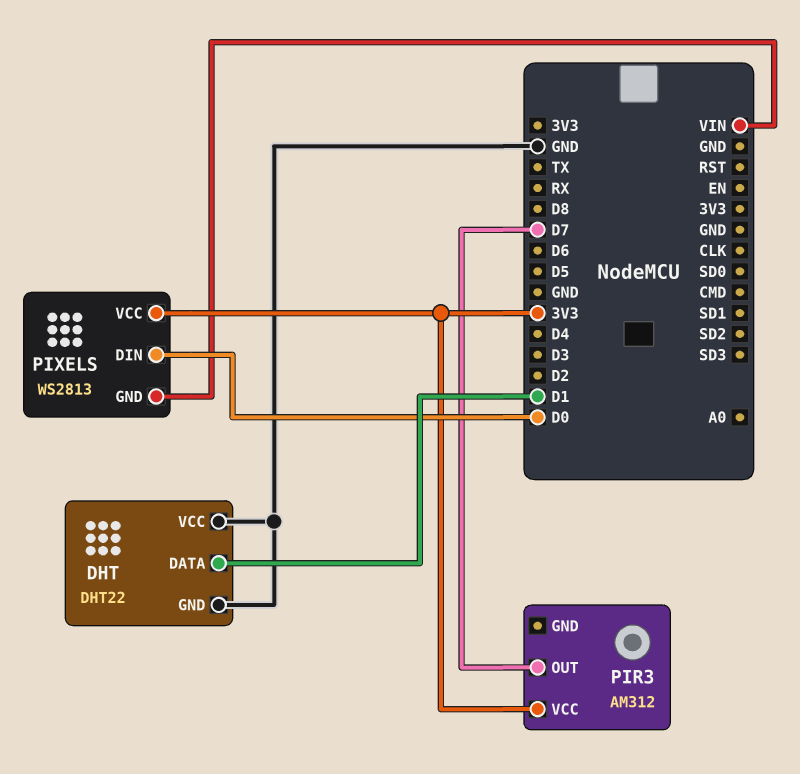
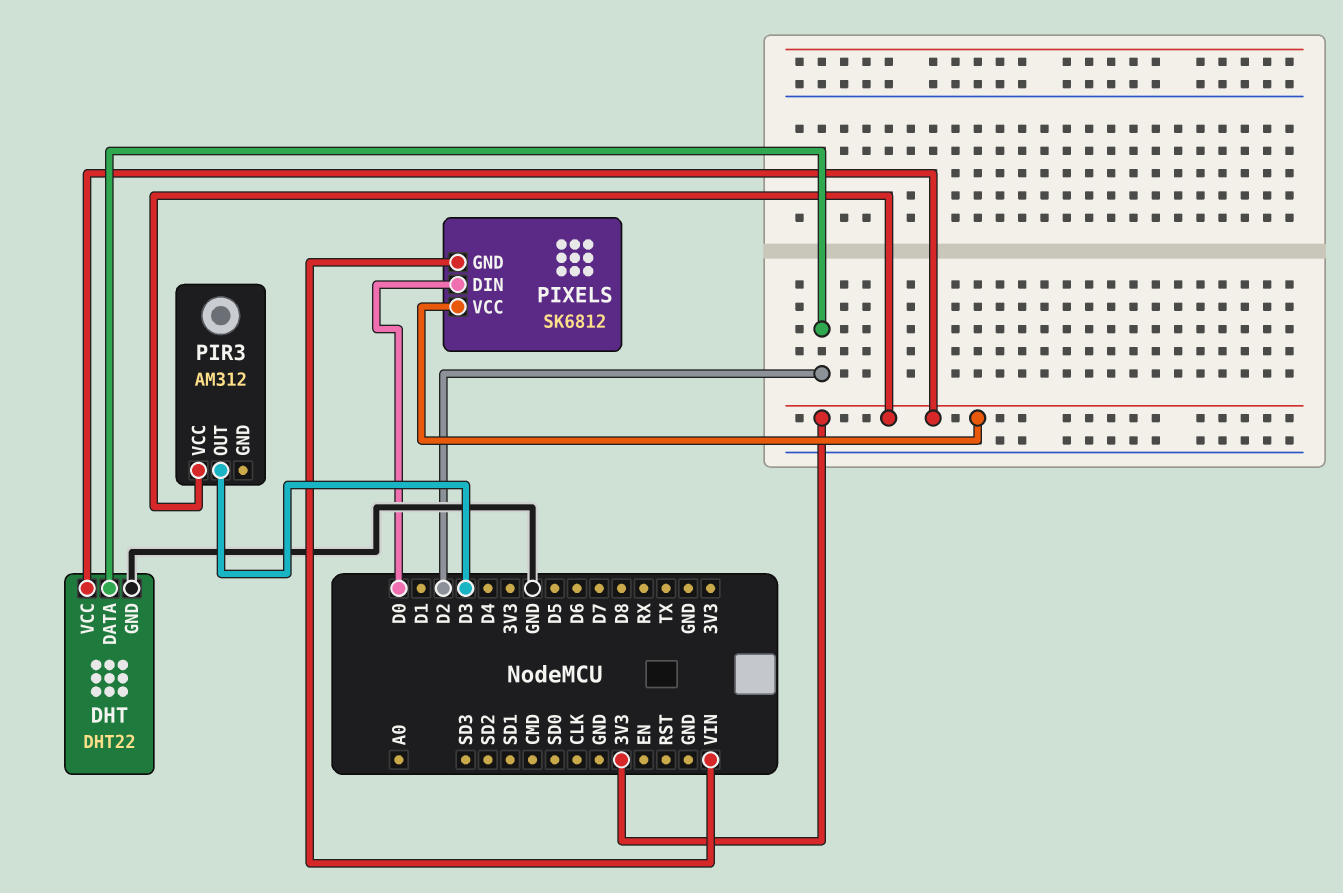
DHT pin DATA: D1 -> D2
DHT pin VCC: GND -> 3V3
PIR3 pin OUT: D7 -> D3
PIXELS: WS2813 -> SK6812

